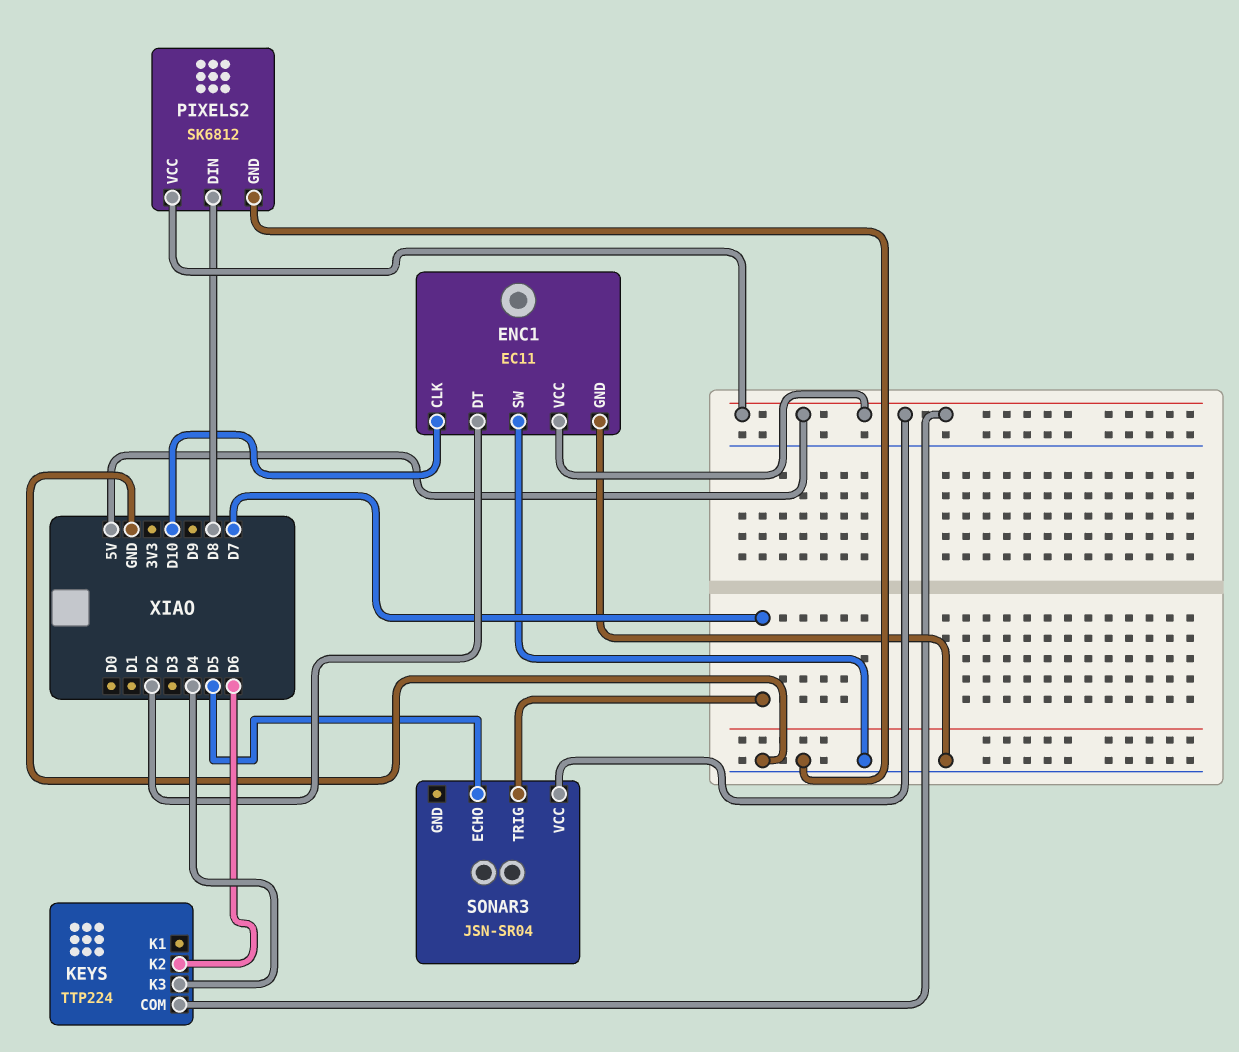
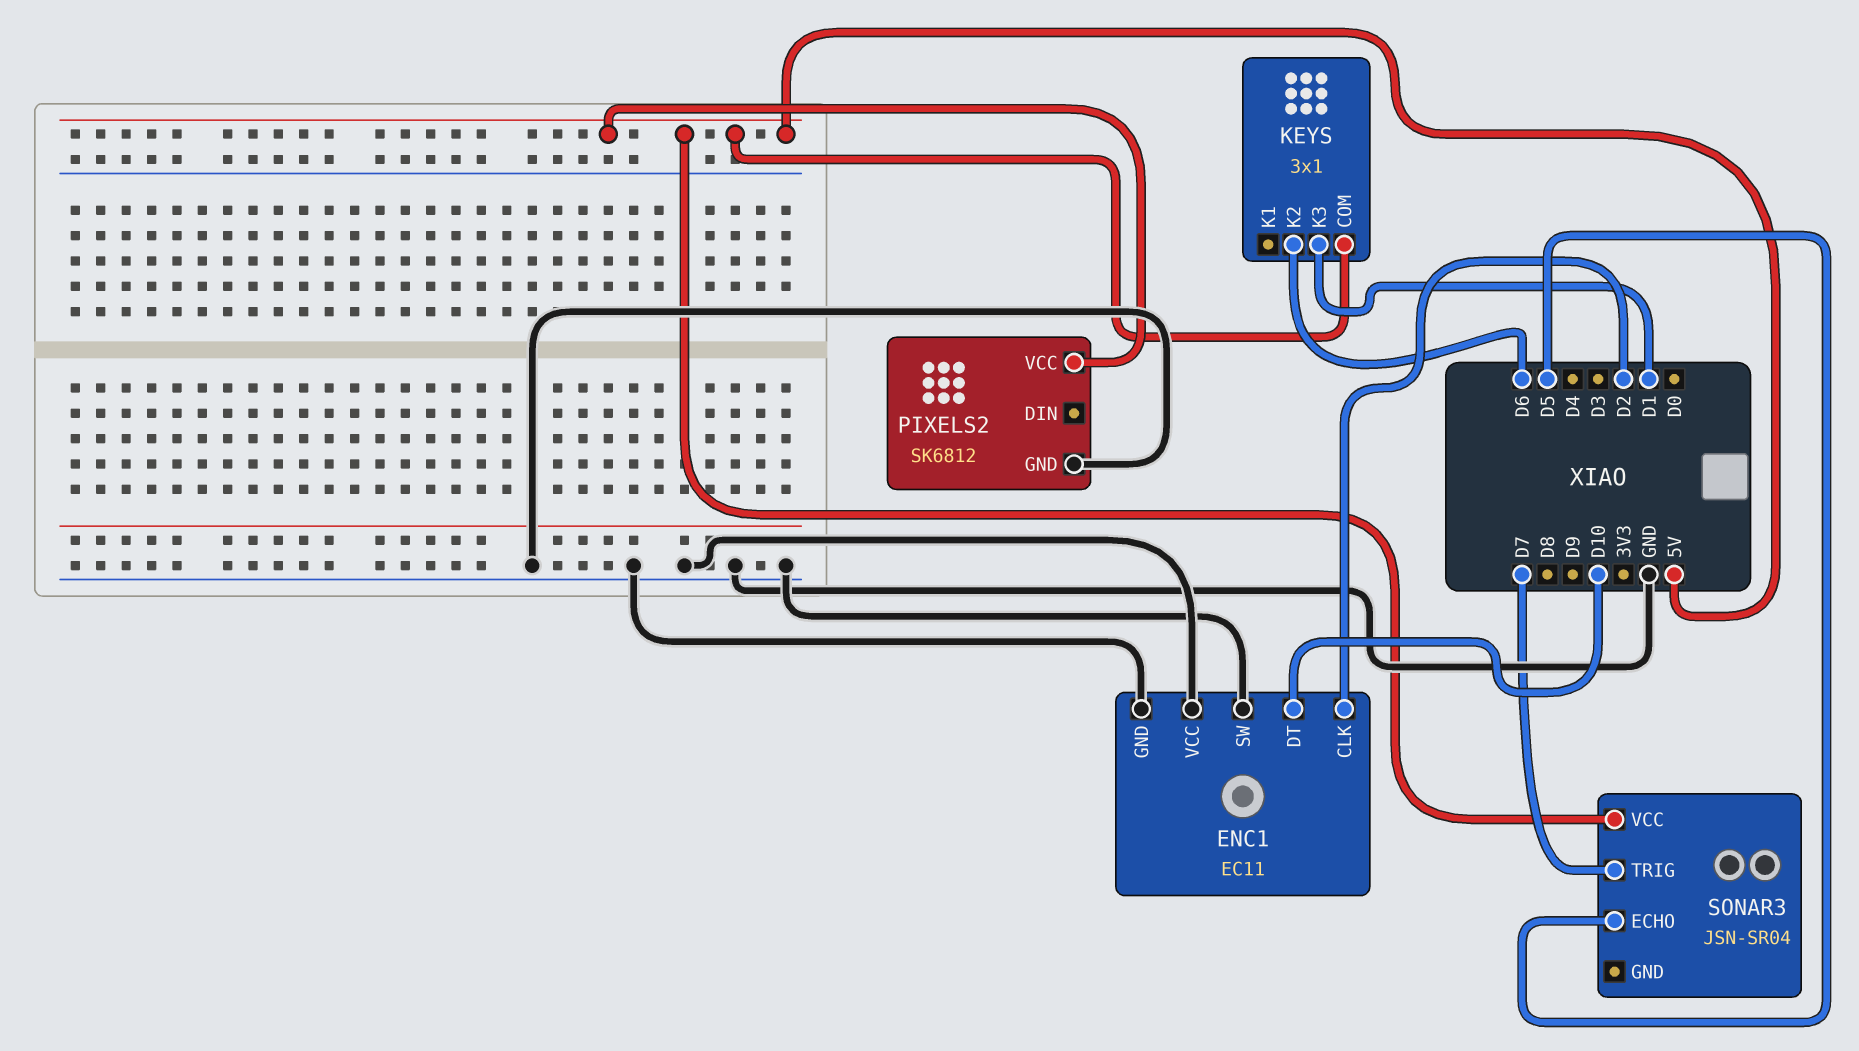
ENC1 pin CLK: D10 -> D2
ENC1 pin DT: D2 -> D10
ENC1 pin VCC: 5V -> GND
KEYS: TTP224 -> 3x1
KEYS pin K3: D4 -> D1
PIXELS2 pin DIN: D8 -> none

